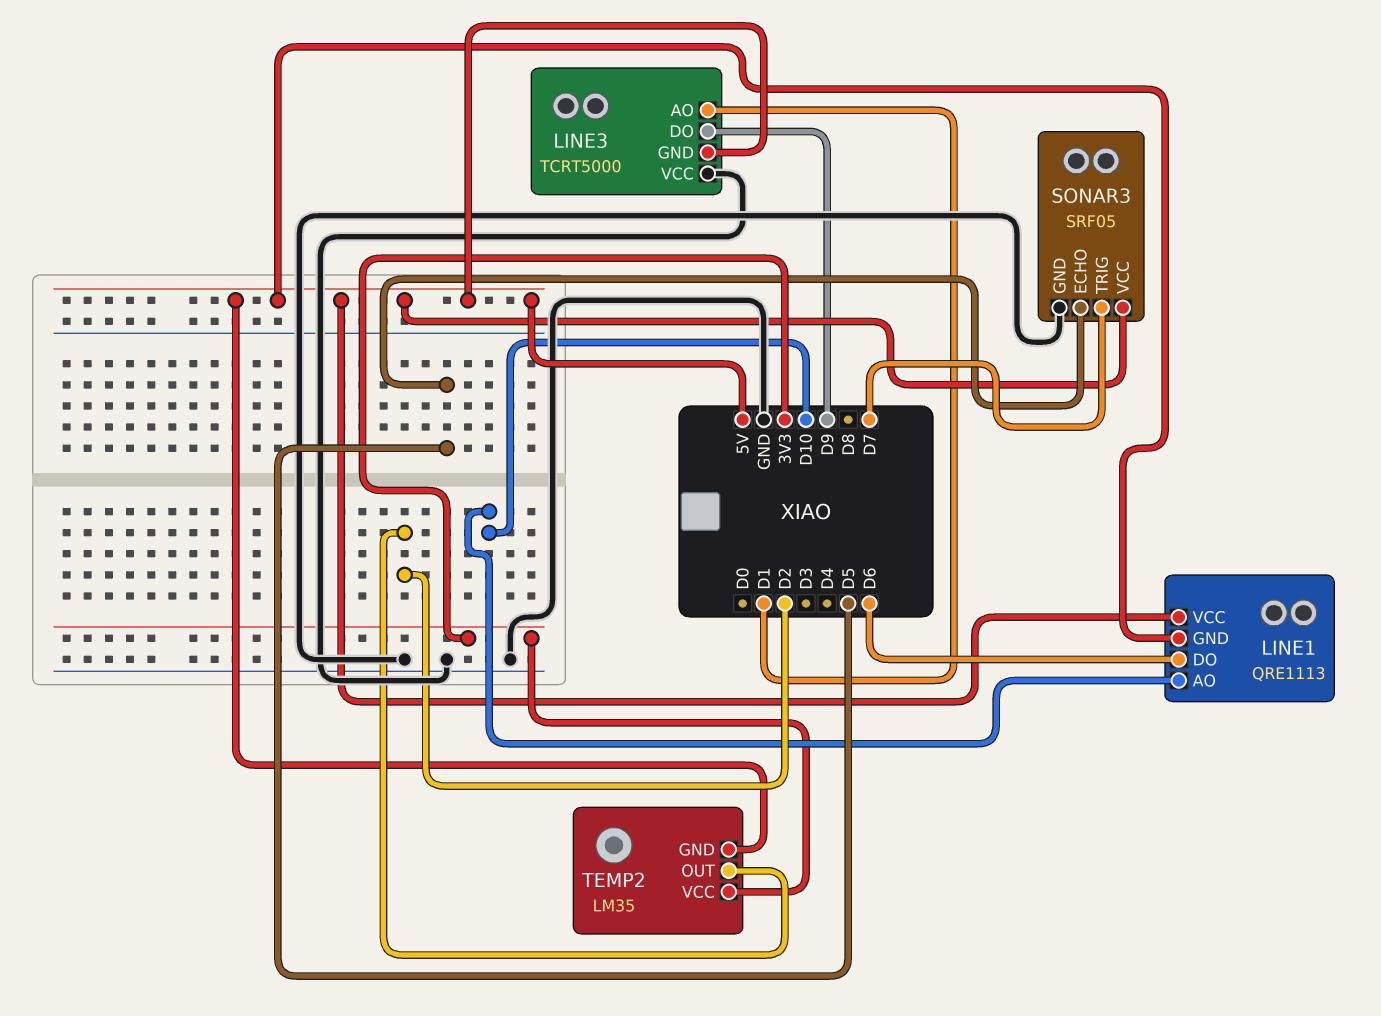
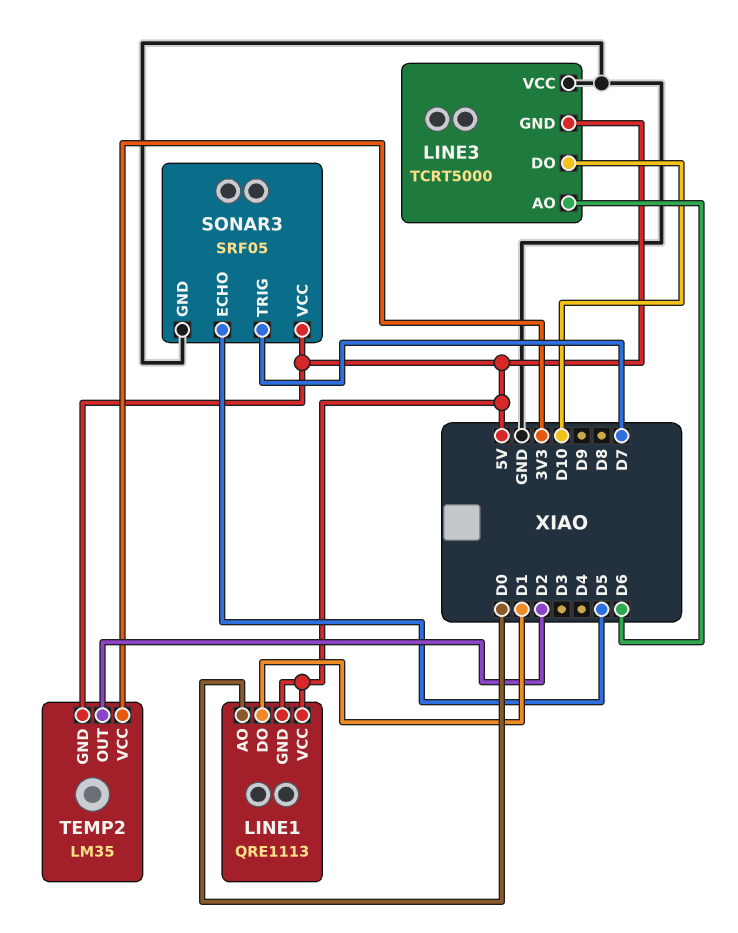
LINE1 pin AO: D10 -> D0
LINE1 pin DO: D6 -> D1
LINE3 pin AO: D1 -> D6
LINE3 pin DO: D9 -> D10

